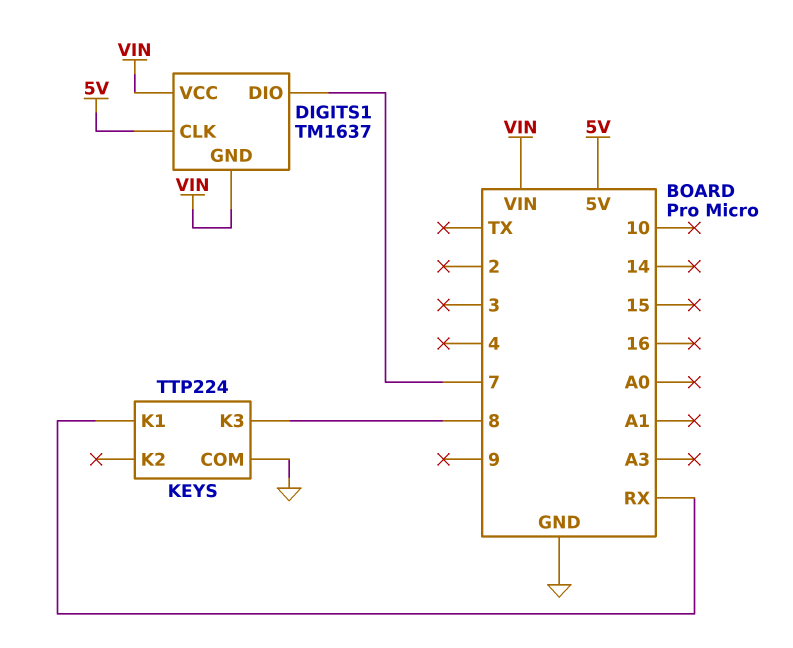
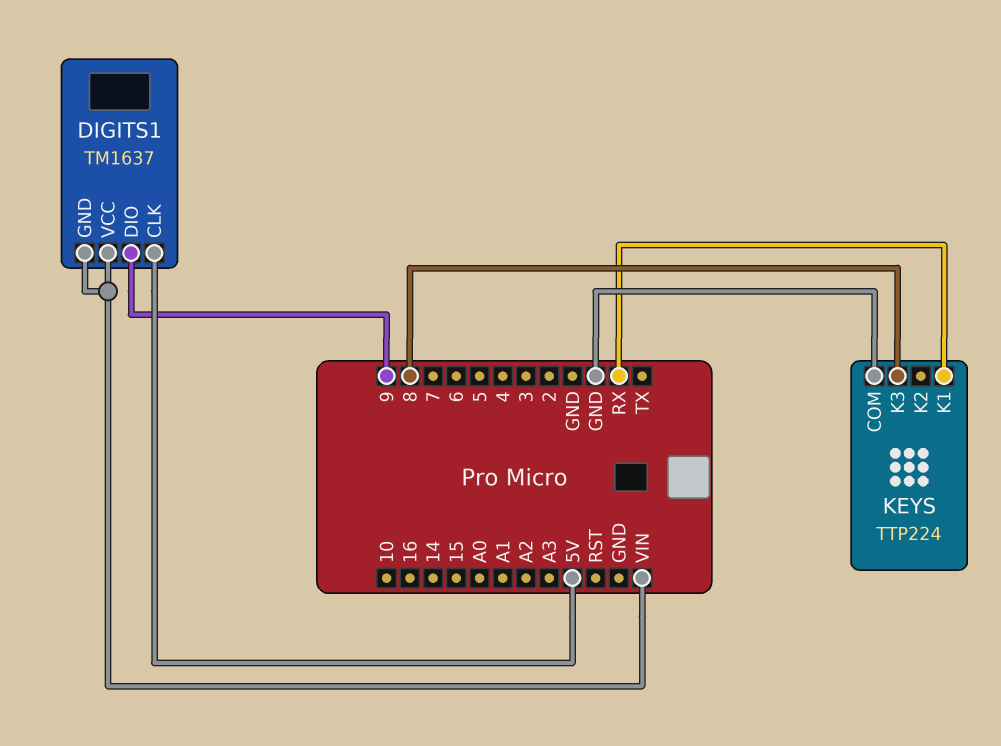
DIGITS1 pin DIO: 7 -> 9

